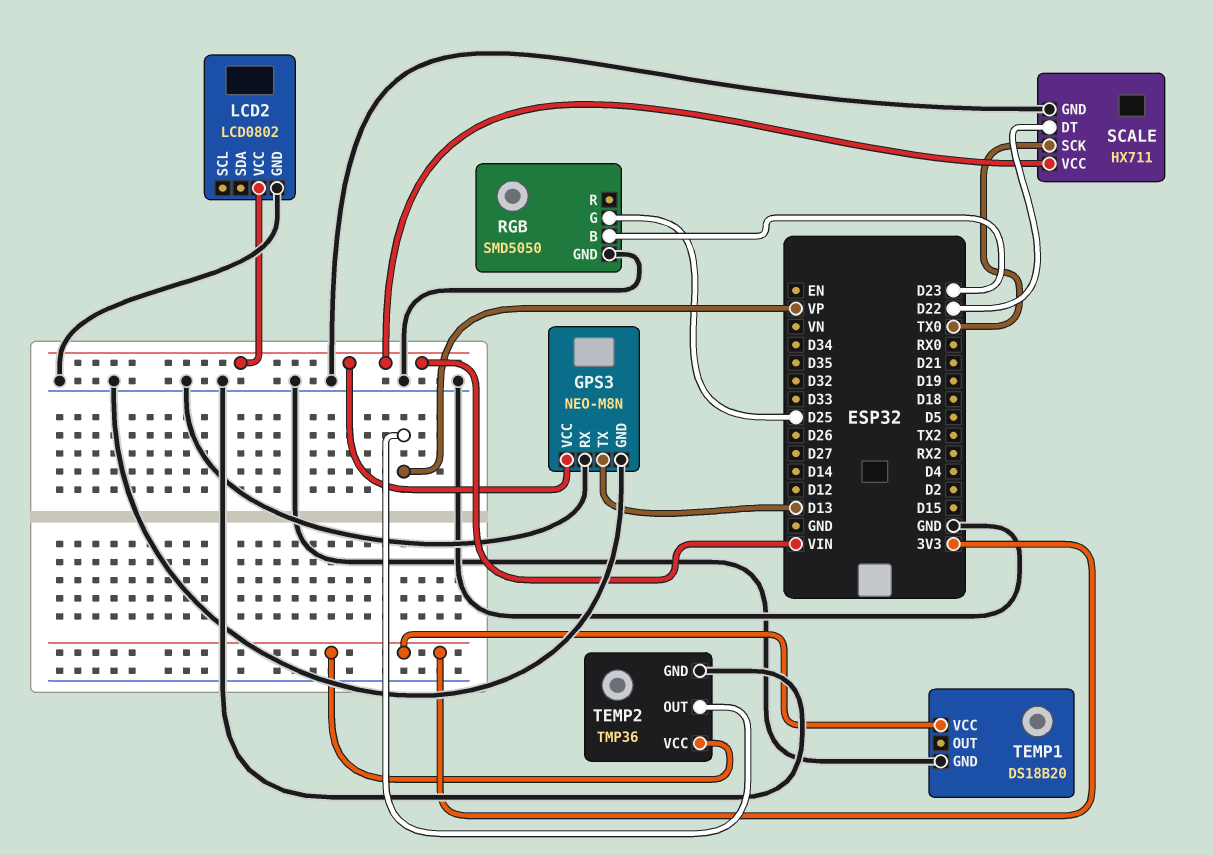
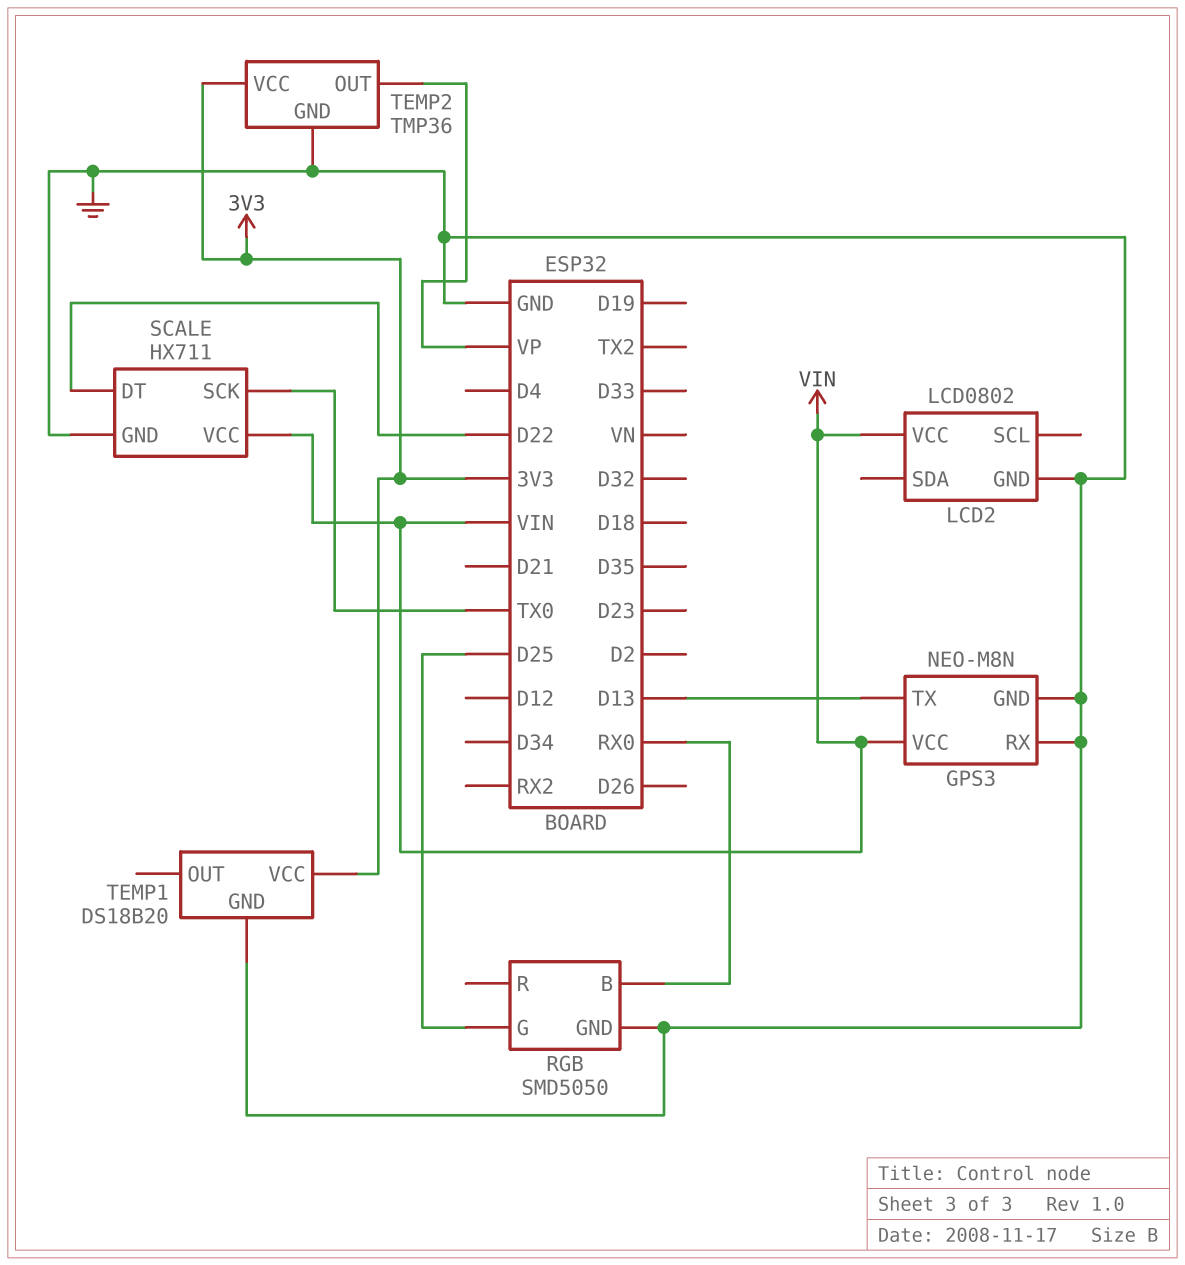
RGB pin B: D23 -> RX0

